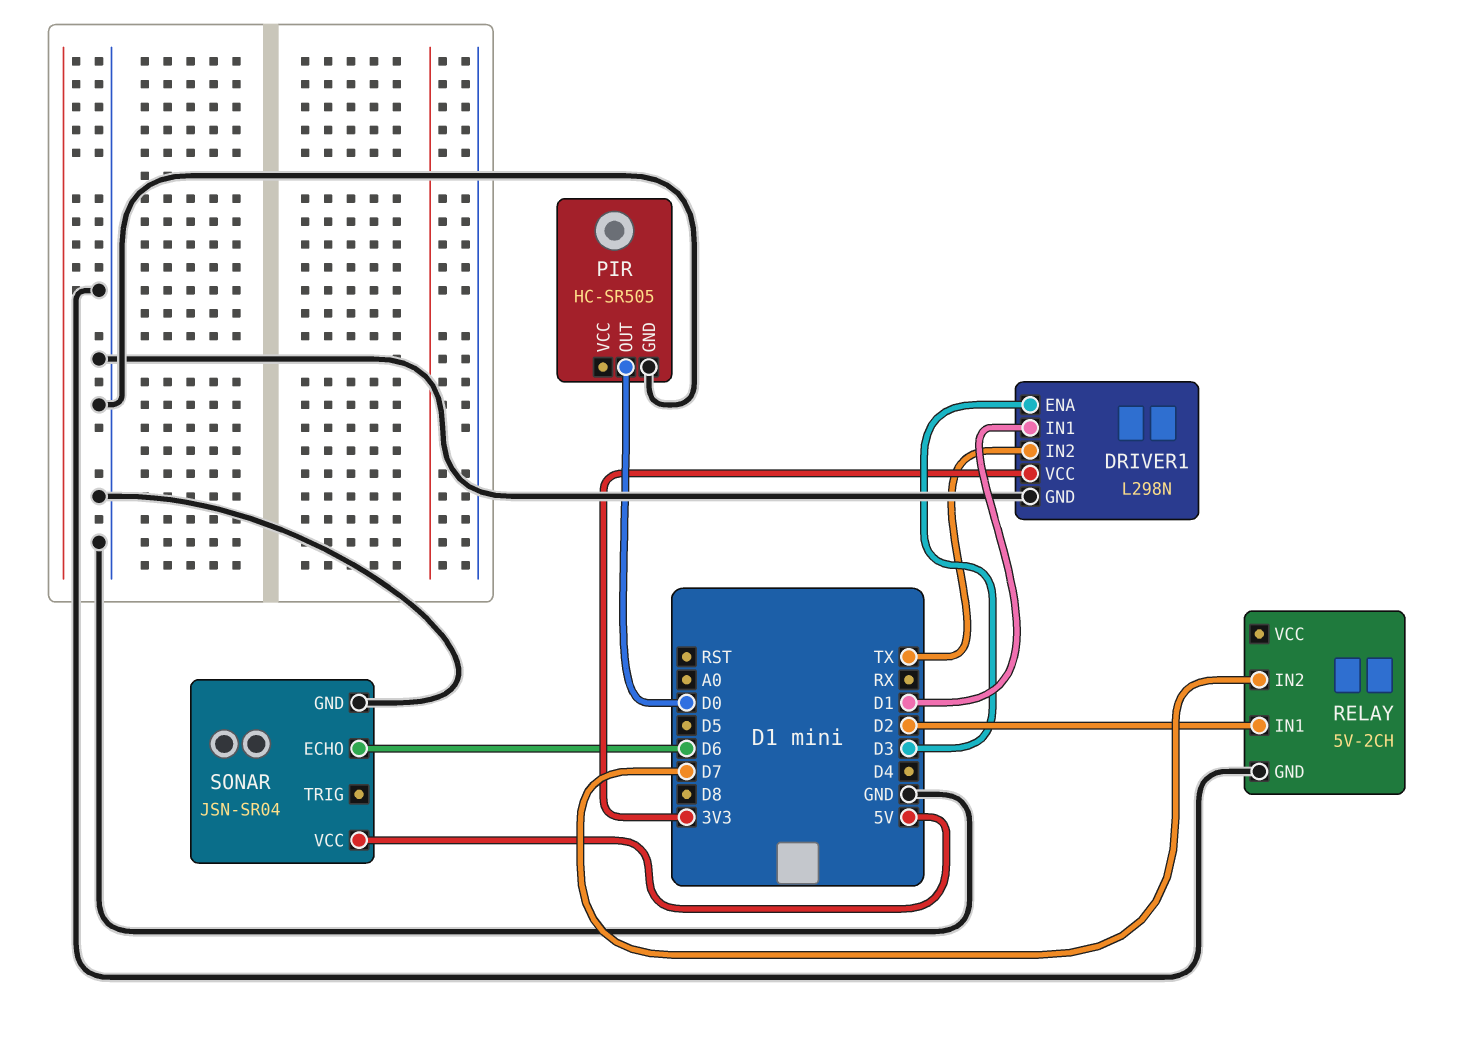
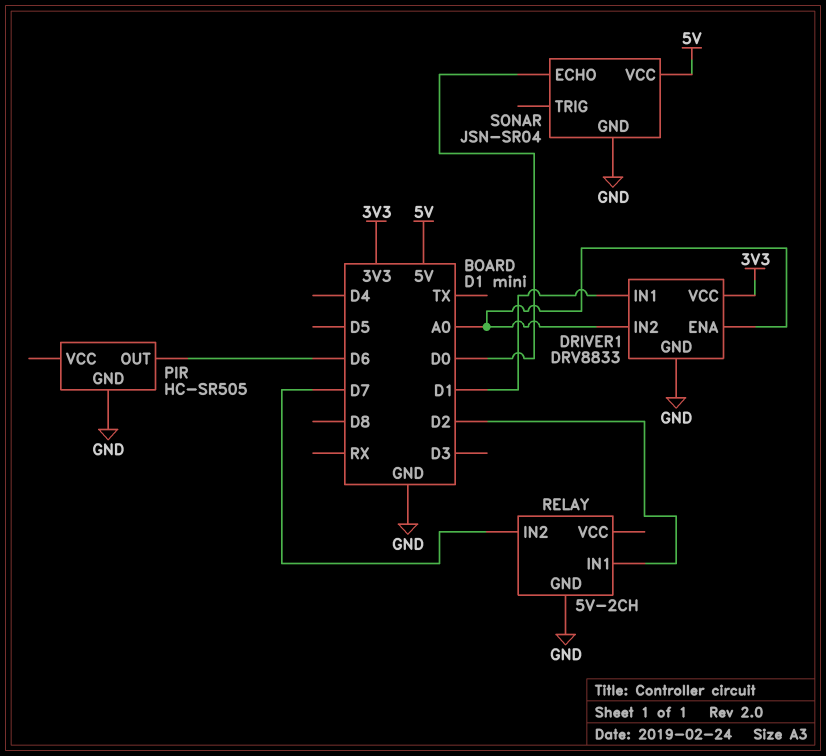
DRIVER1: L298N -> DRV8833
DRIVER1 pin ENA: D3 -> A0
DRIVER1 pin IN2: TX -> A0
PIR pin OUT: D0 -> D6
SONAR pin ECHO: D6 -> D0

